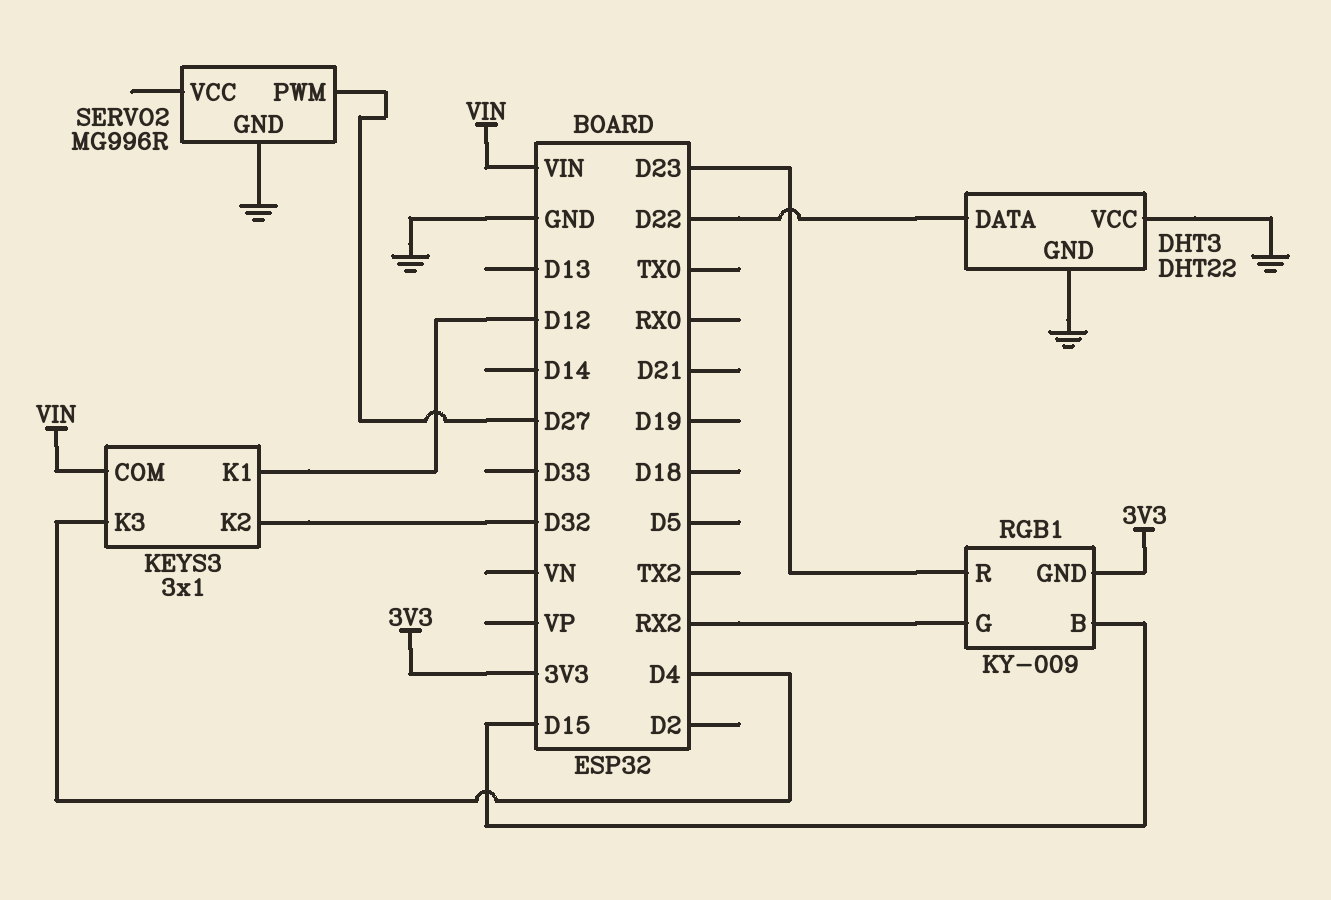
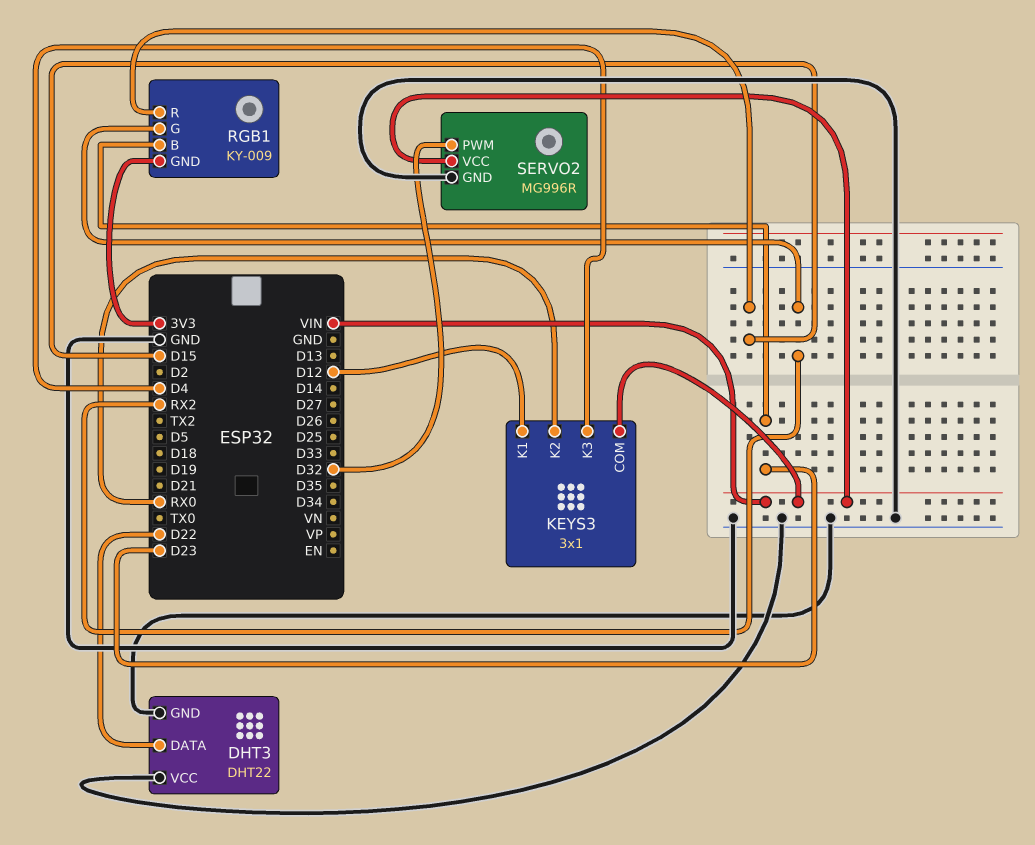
KEYS3 pin K2: D32 -> RX0
RGB1 pin B: D15 -> D23
RGB1 pin R: D23 -> D15
SERVO2 pin PWM: D27 -> D32
SERVO2 pin VCC: none -> VIN

